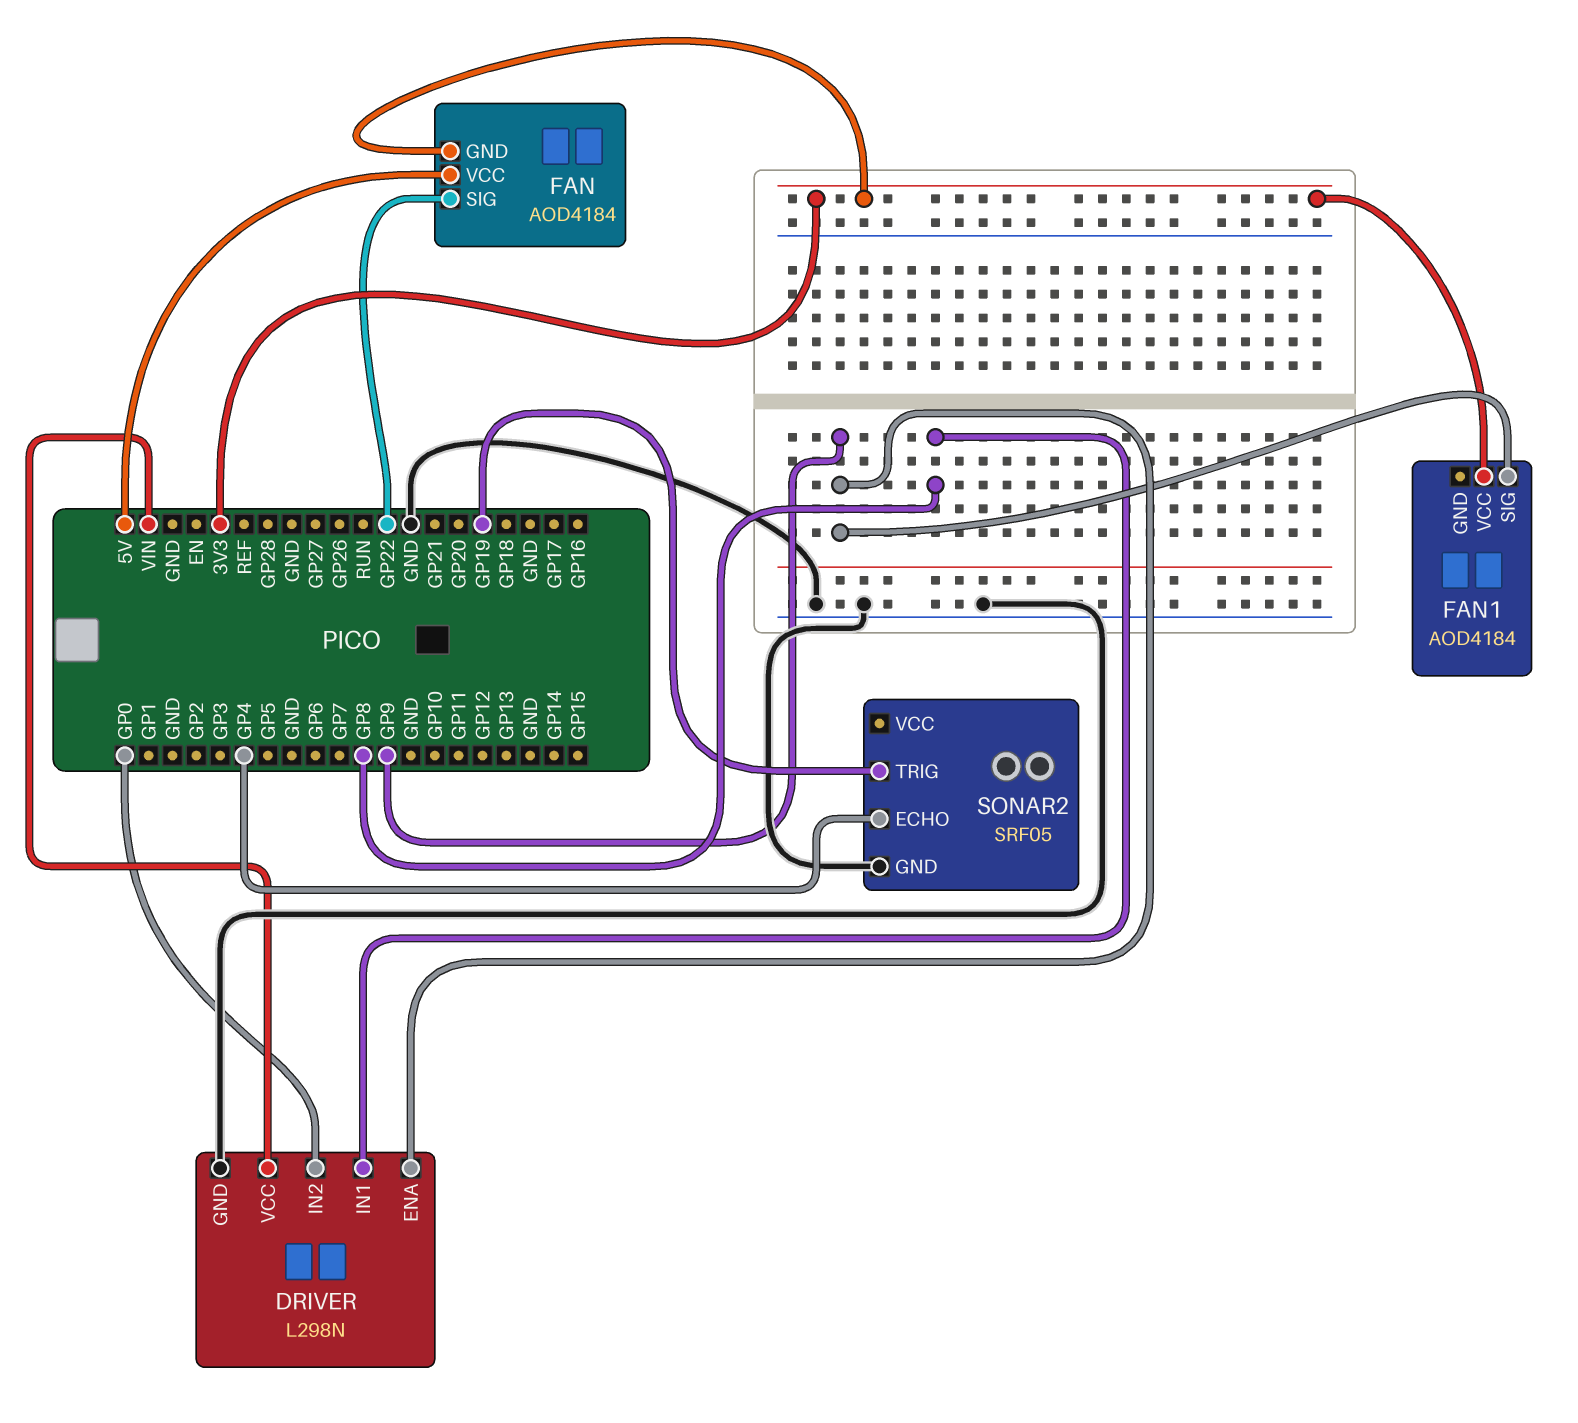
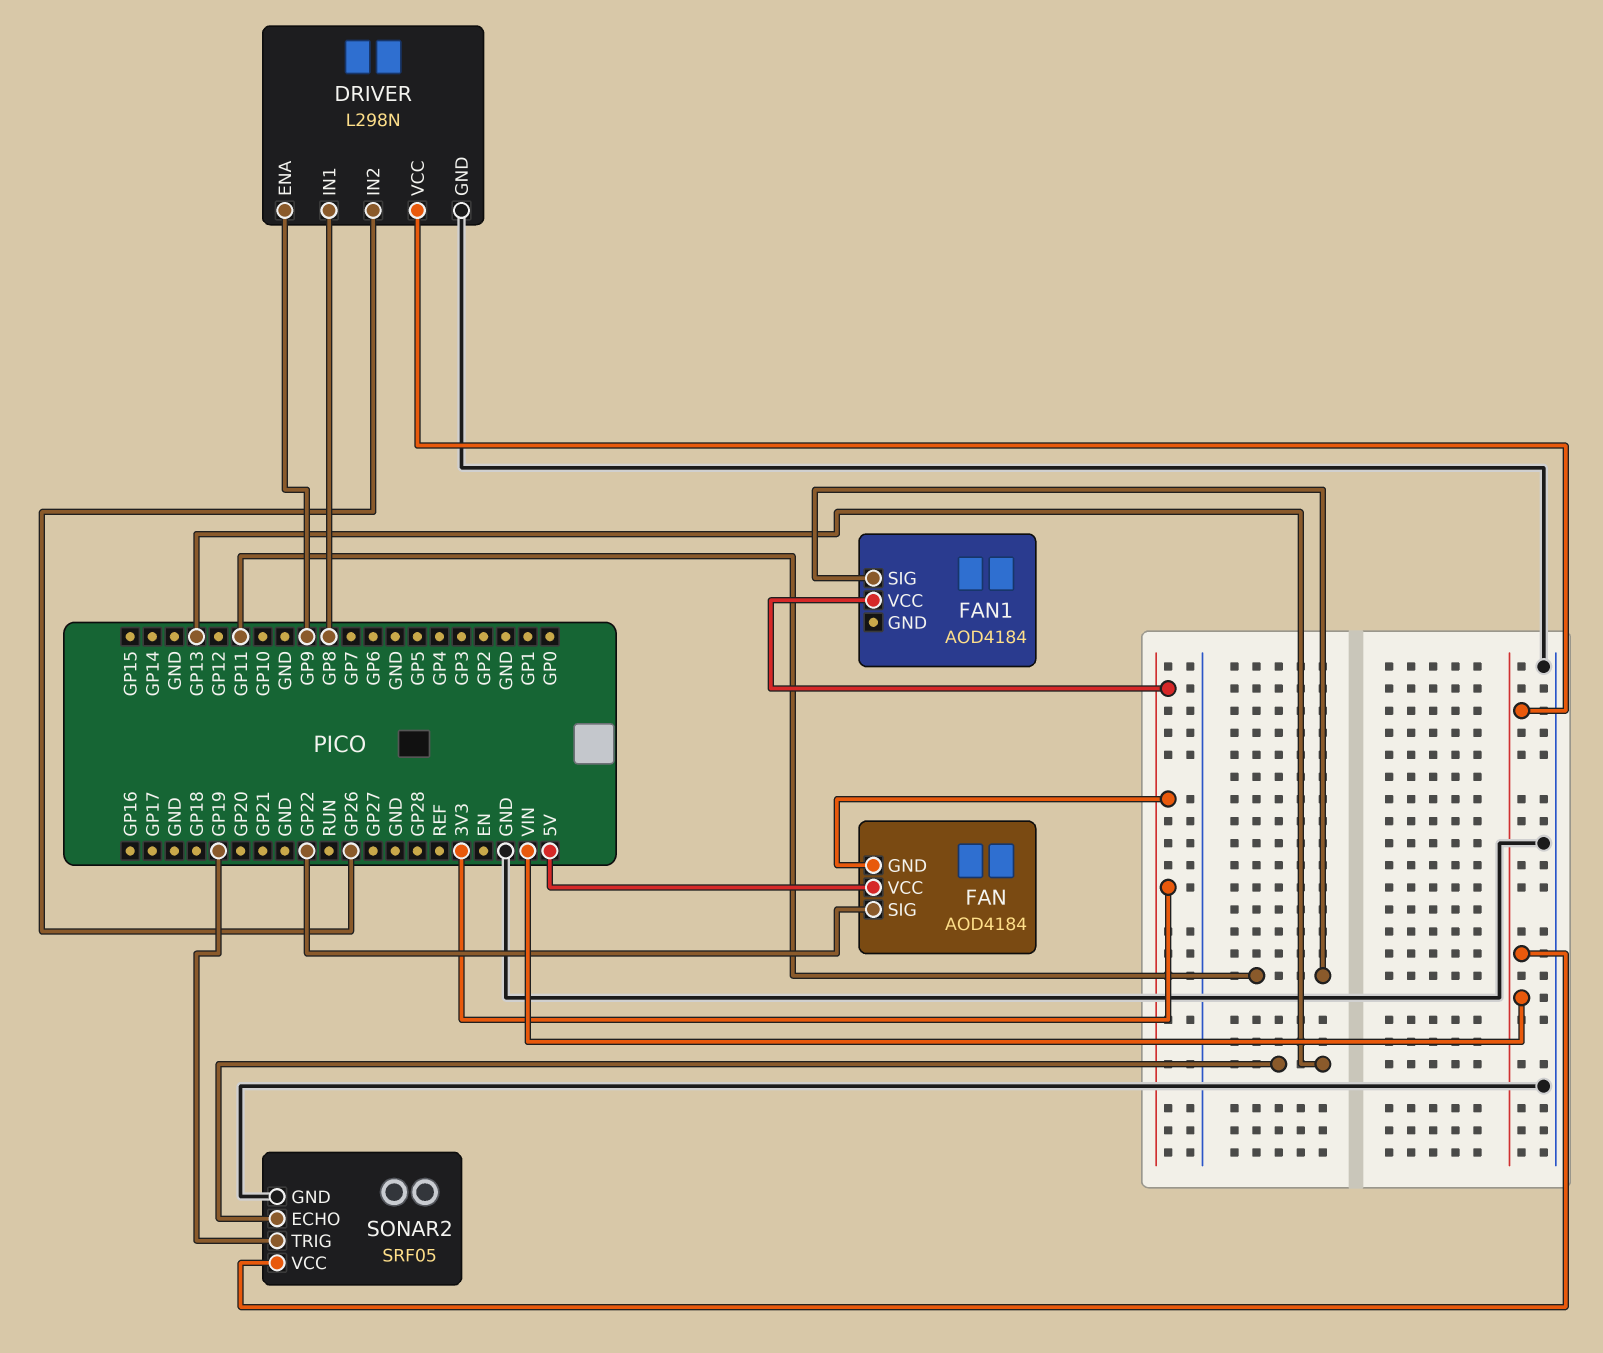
DRIVER pin IN2: GP0 -> GP26
FAN1 pin SIG: GP9 -> GP11
SONAR2 pin ECHO: GP4 -> GP13
SONAR2 pin VCC: none -> VIN

